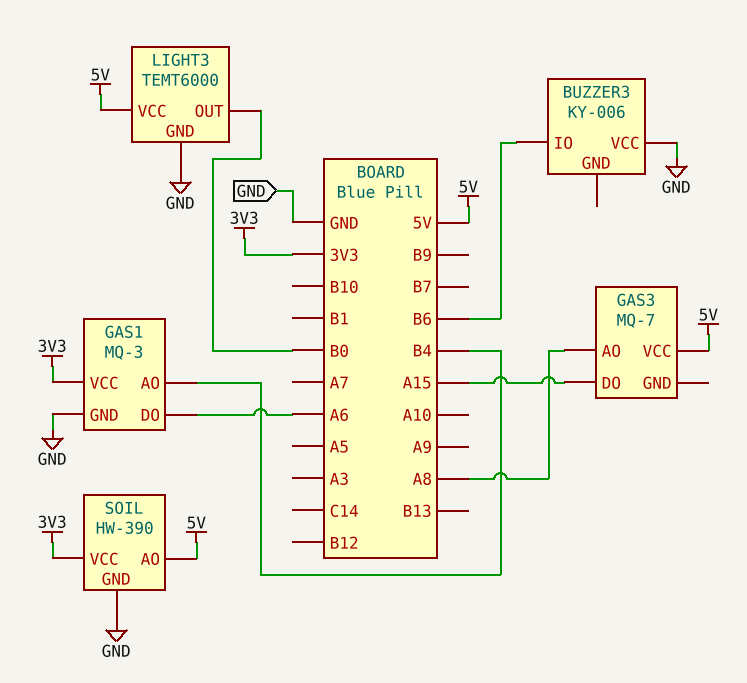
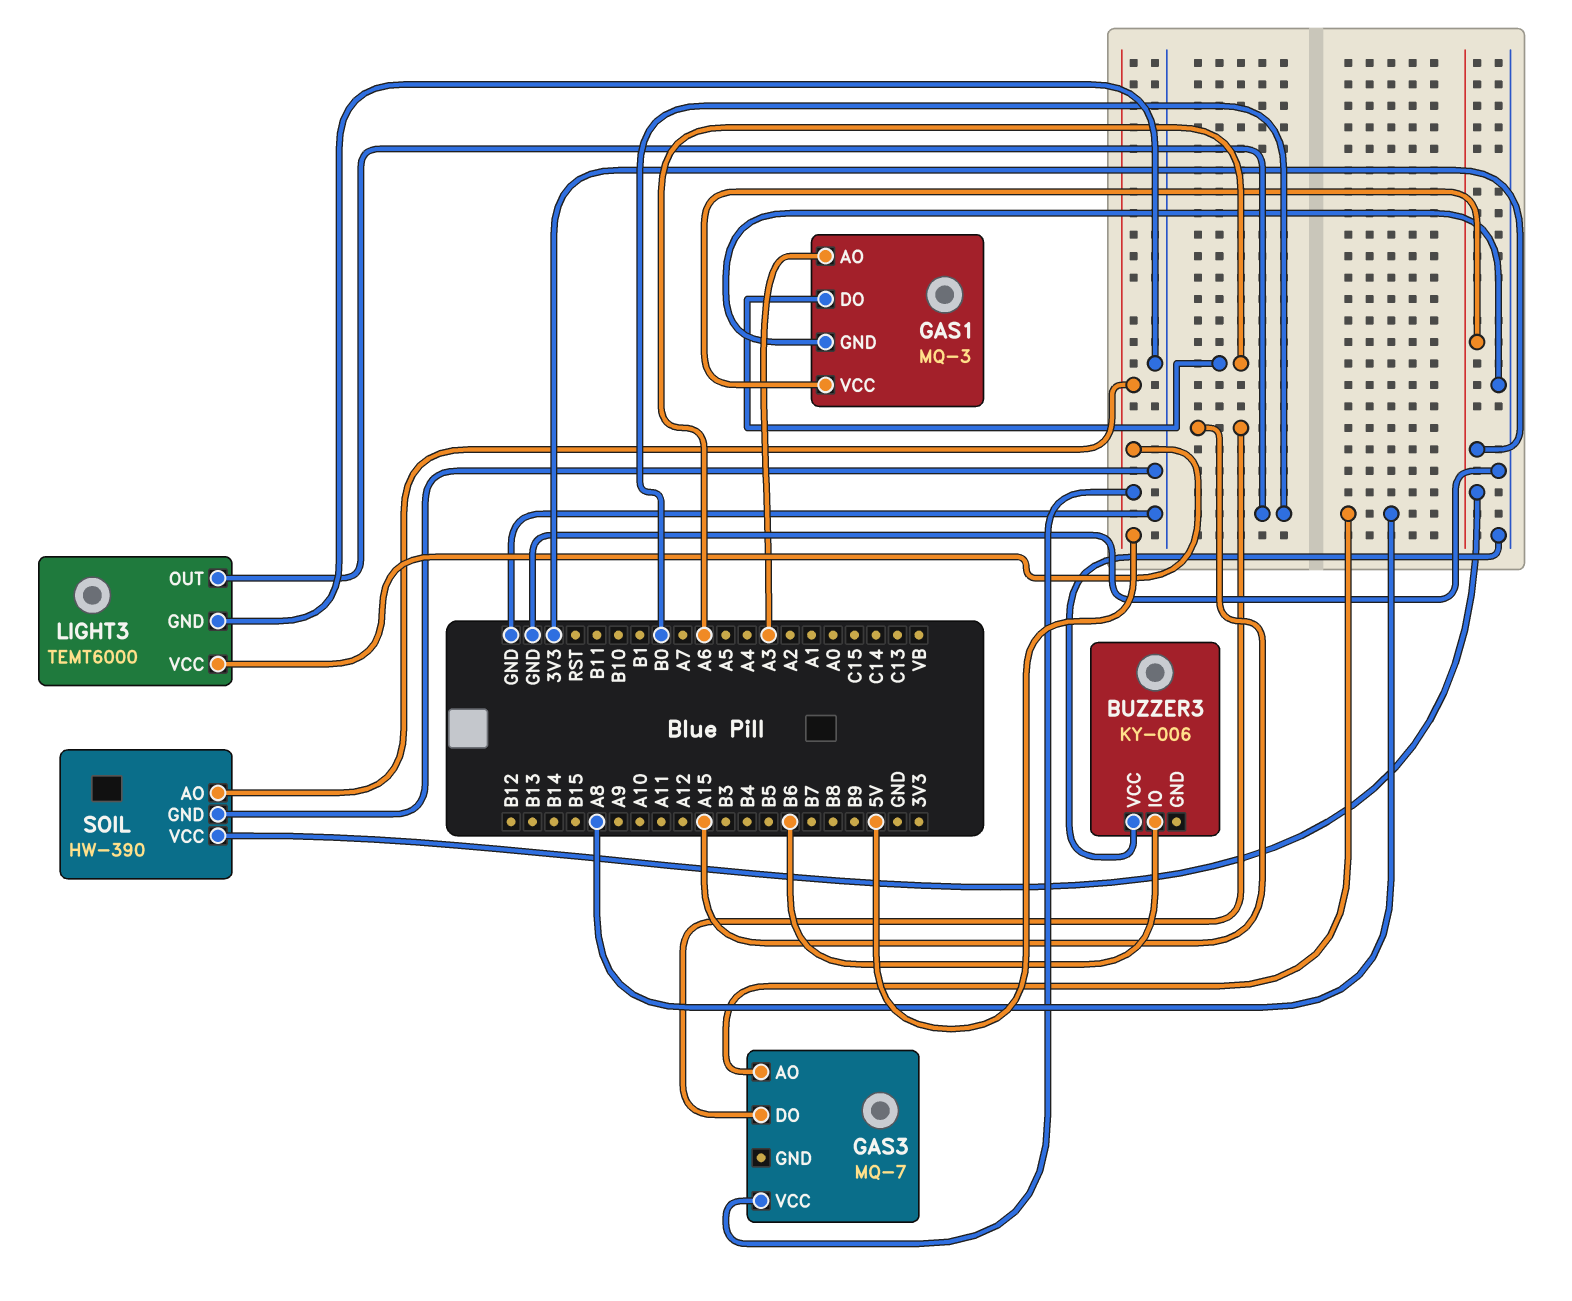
GAS1 pin AO: B4 -> A3

